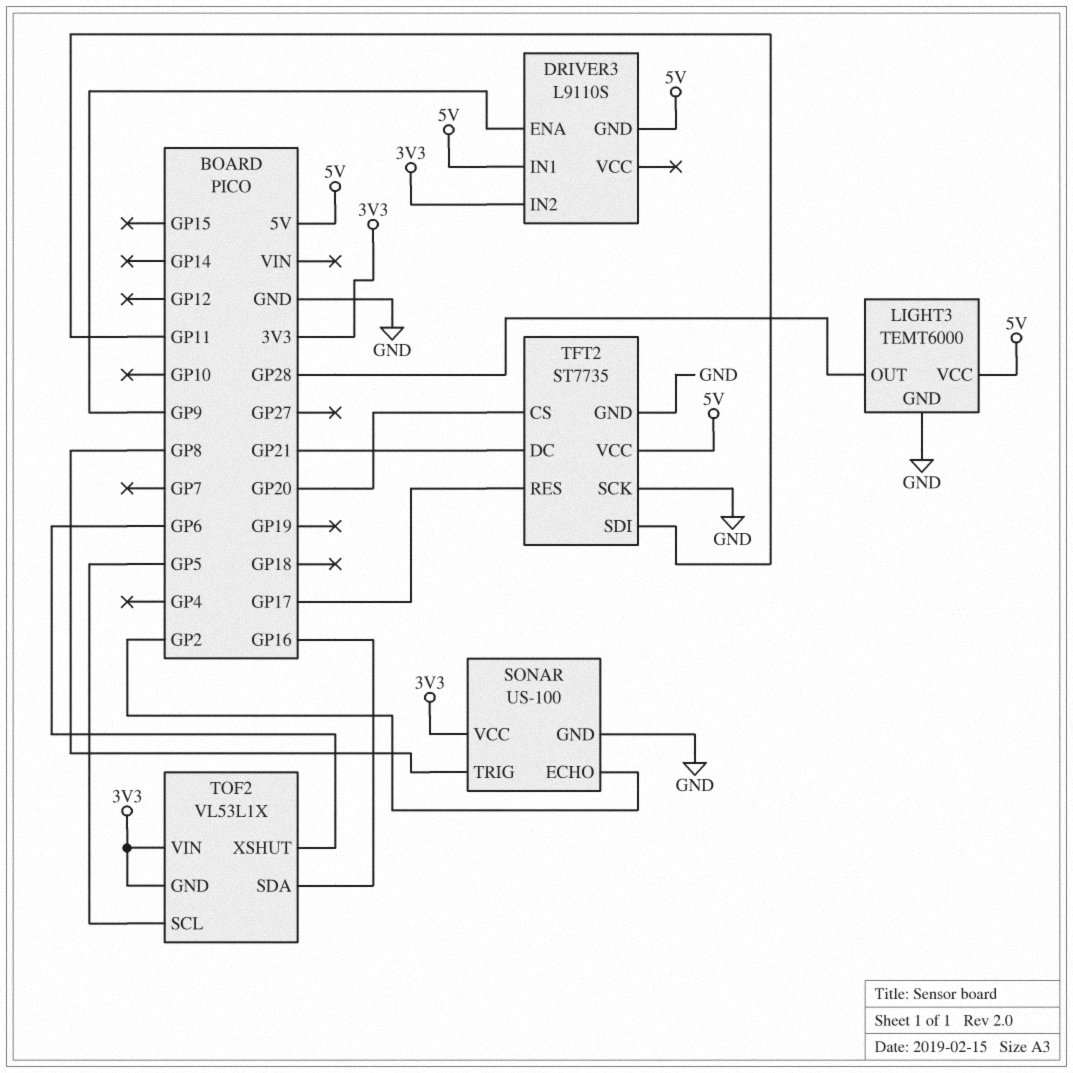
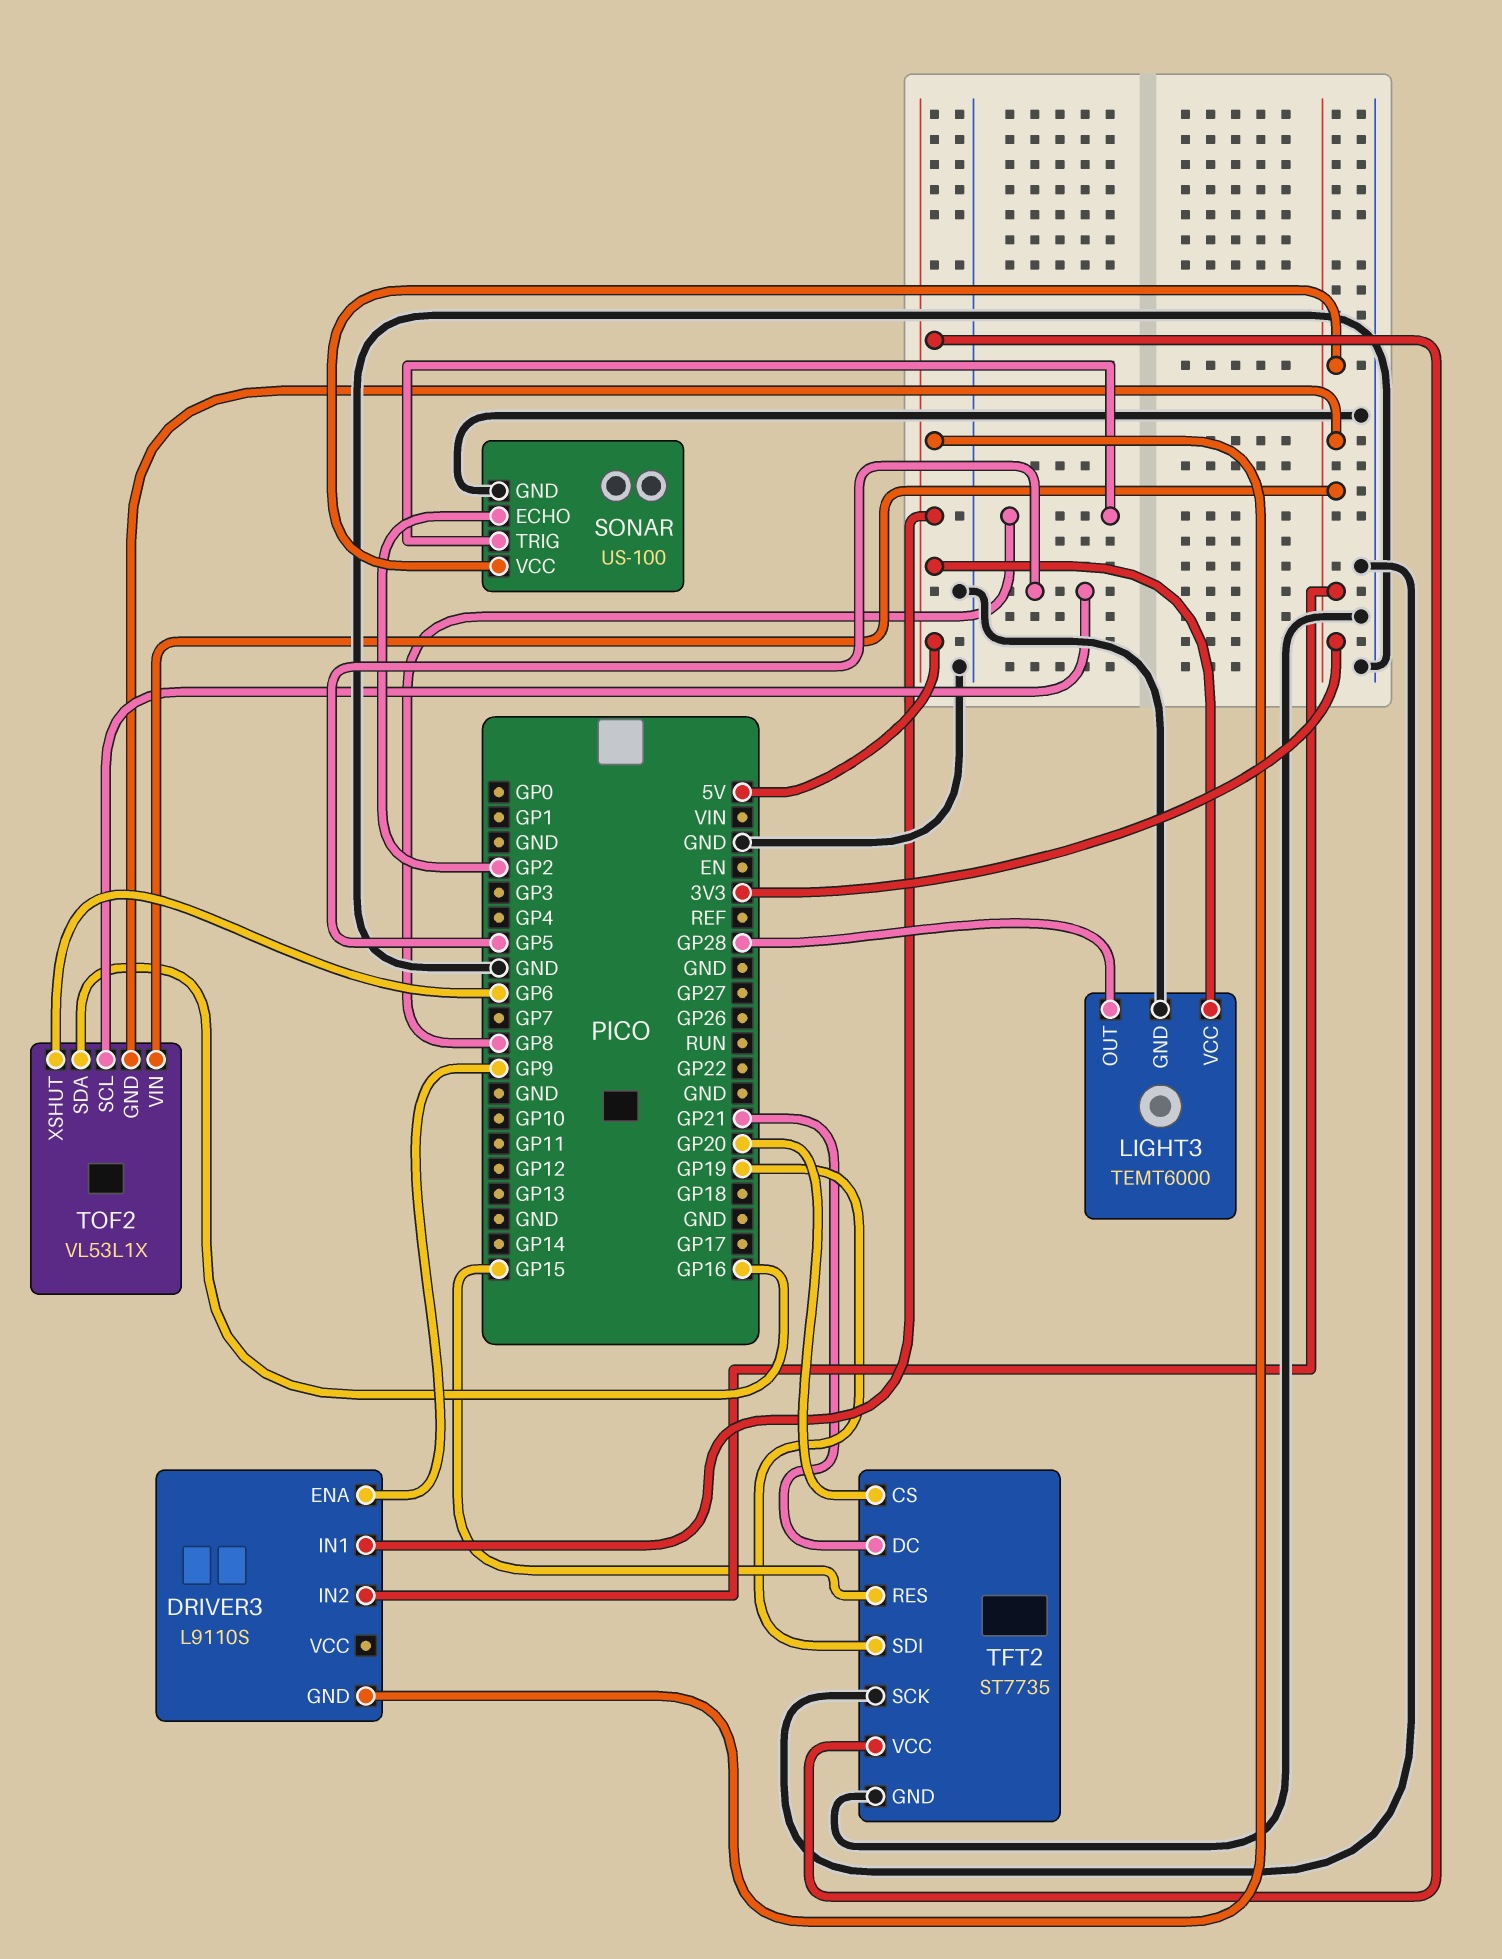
TFT2 pin RES: GP17 -> GP15
TFT2 pin SDI: GP11 -> GP19

